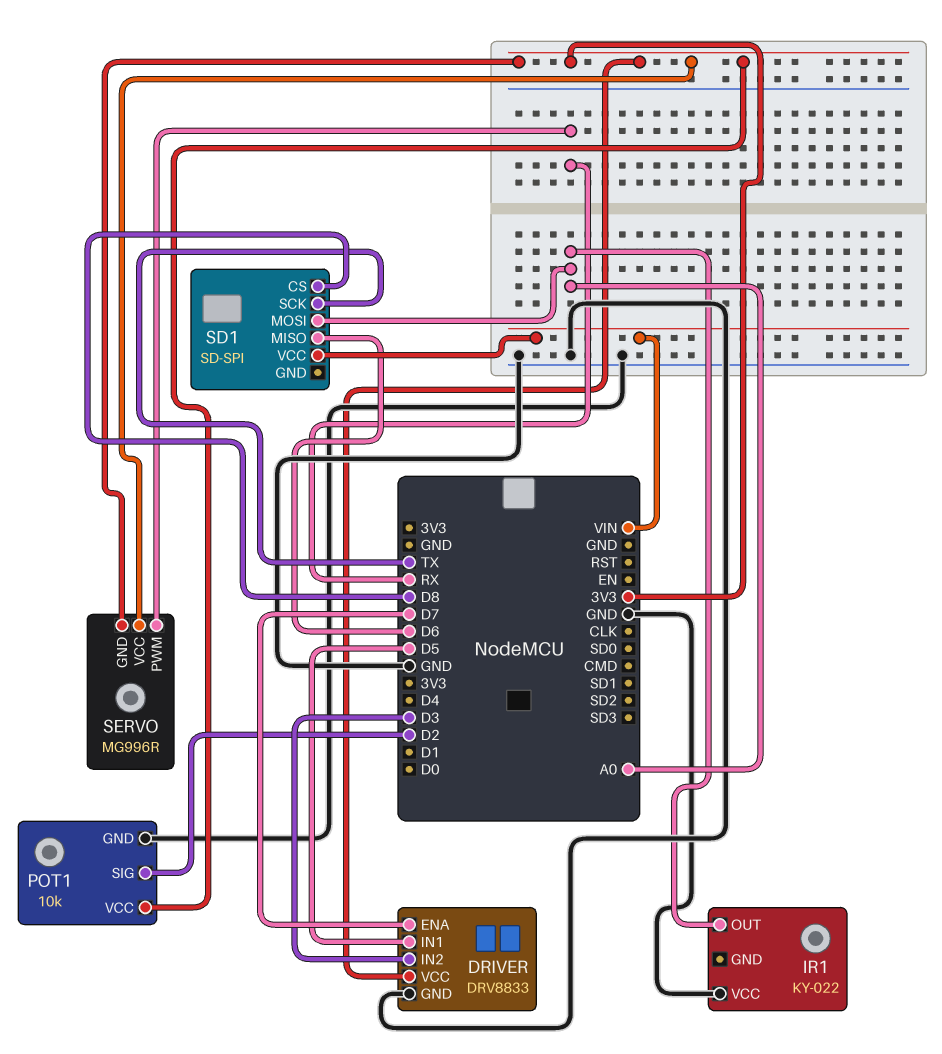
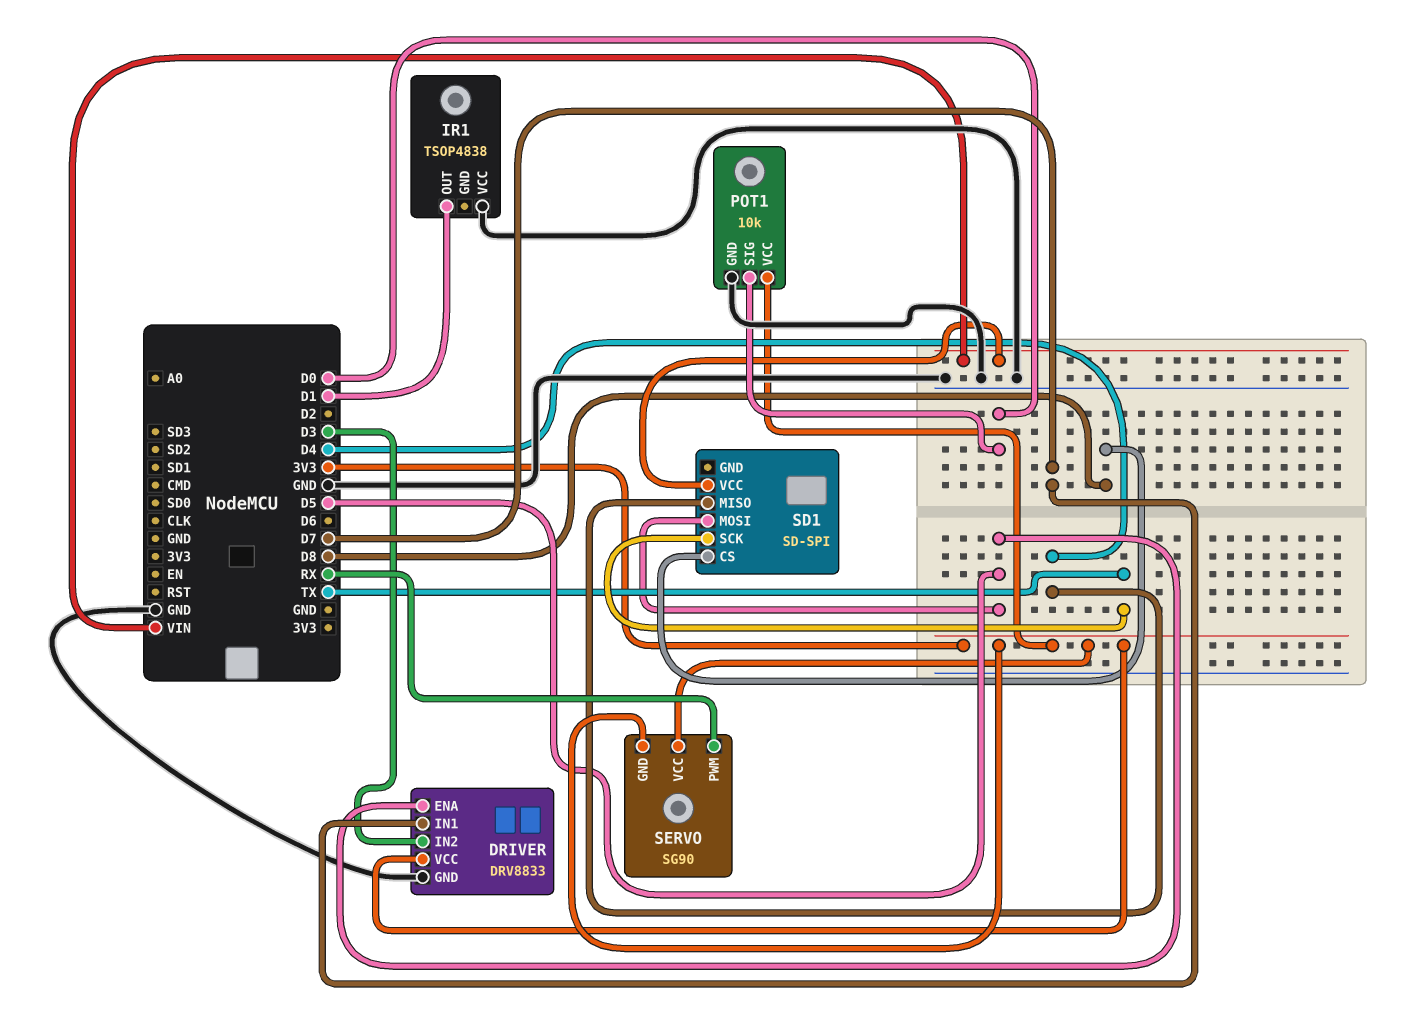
DRIVER pin ENA: D7 -> D5
DRIVER pin IN1: D5 -> D7
IR1: KY-022 -> TSOP4838
IR1 pin OUT: A0 -> D1
POT1 pin SIG: D2 -> D0
SD1 pin MISO: D6 -> D4
SD1 pin MOSI: A0 -> D5
SERVO: MG996R -> SG90

